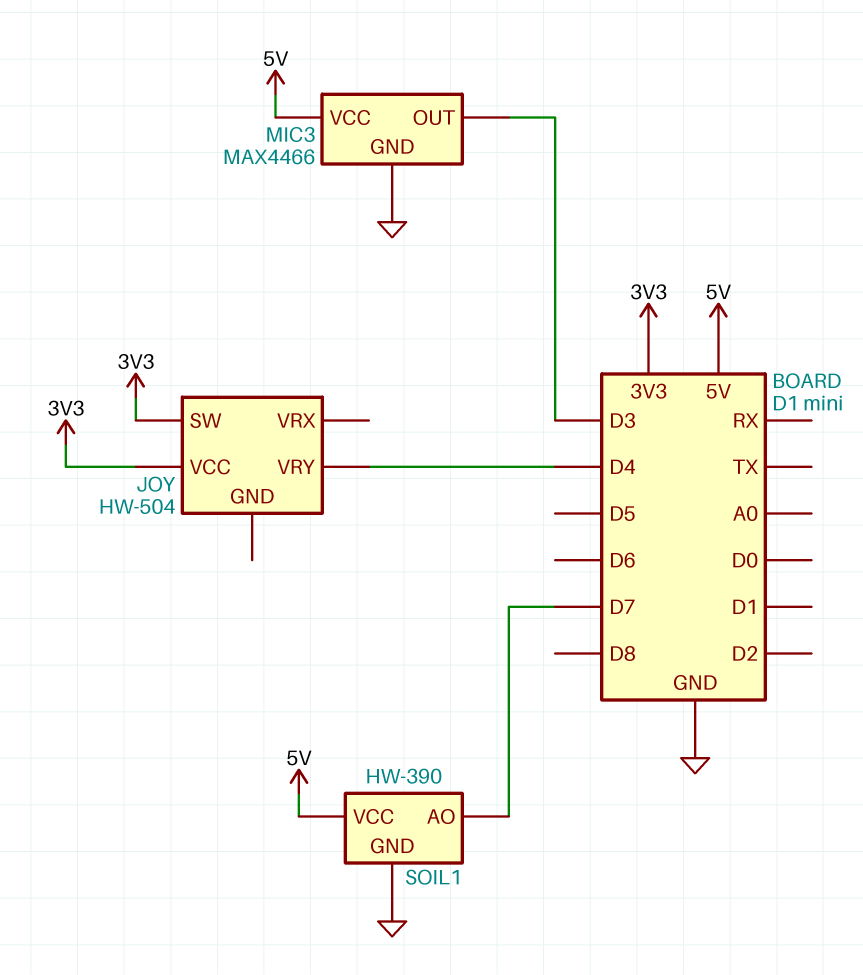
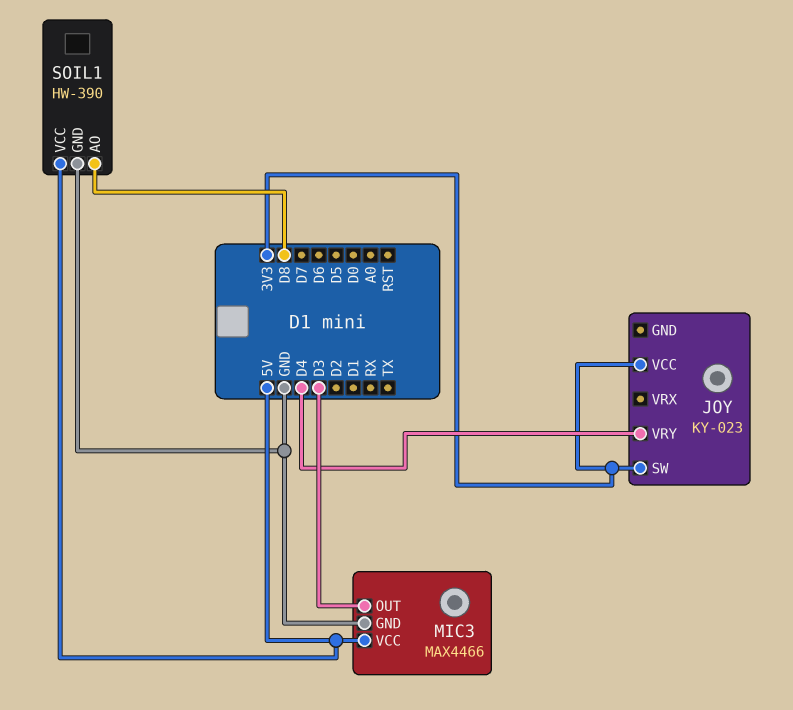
JOY: HW-504 -> KY-023
SOIL1 pin AO: D7 -> D8

